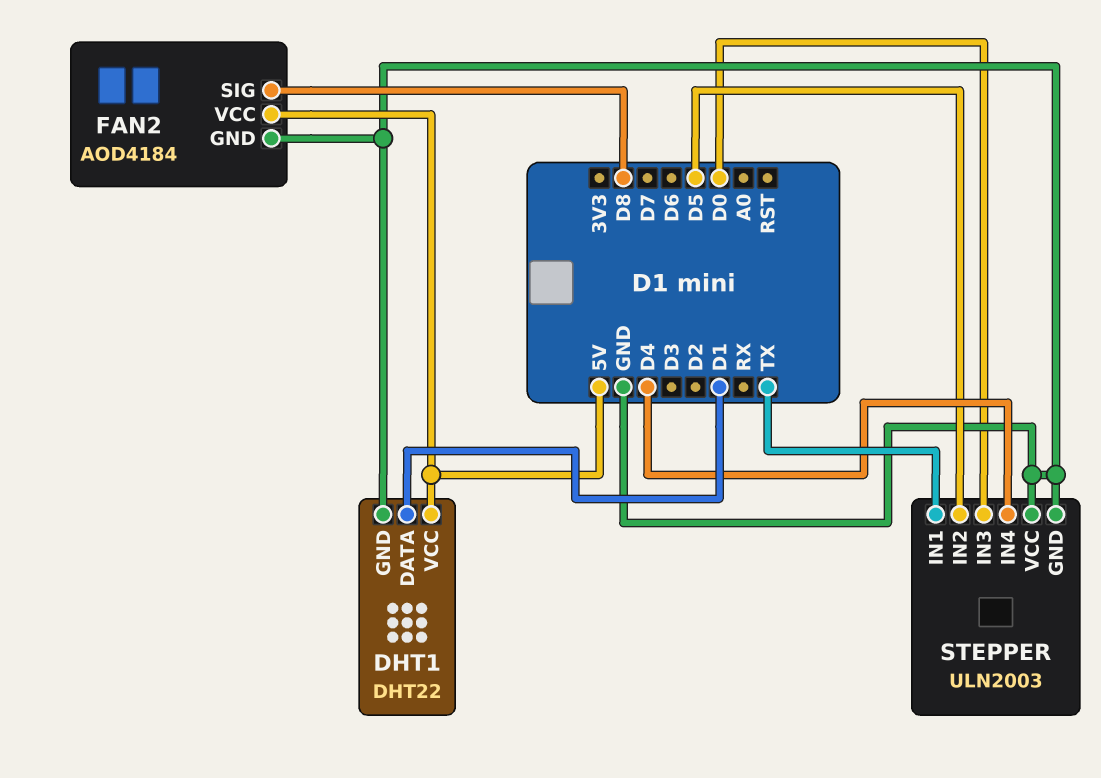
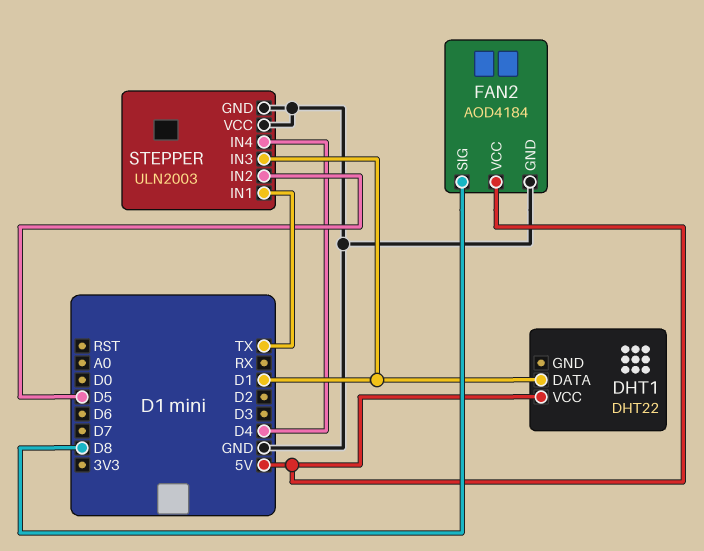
DHT1 pin GND: GND -> none
STEPPER pin IN3: D0 -> D1

